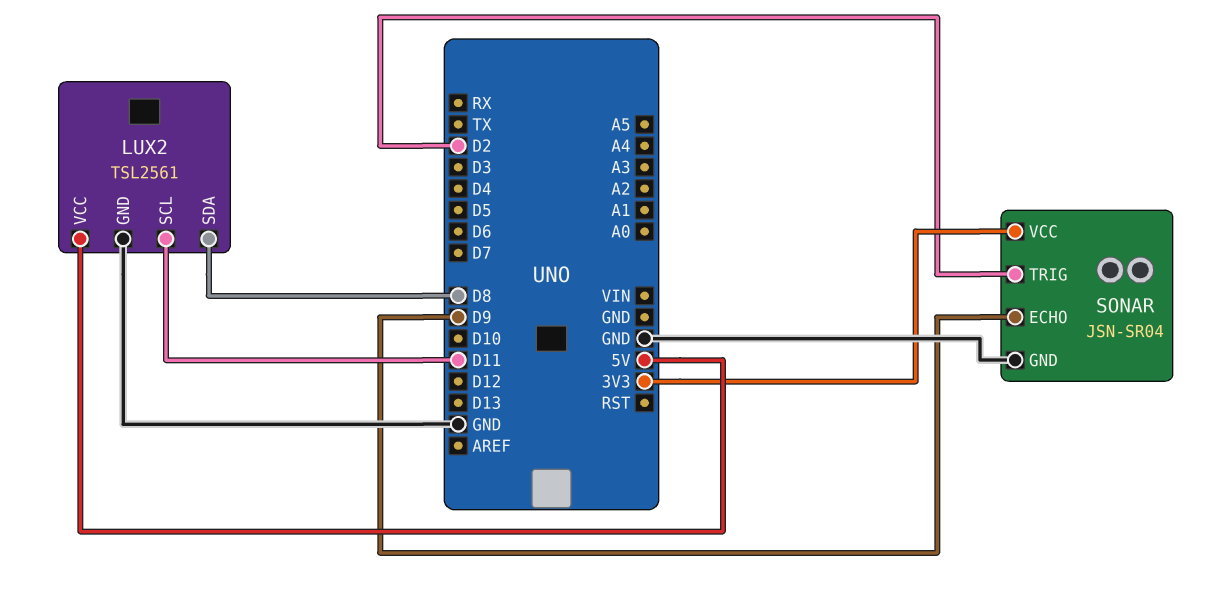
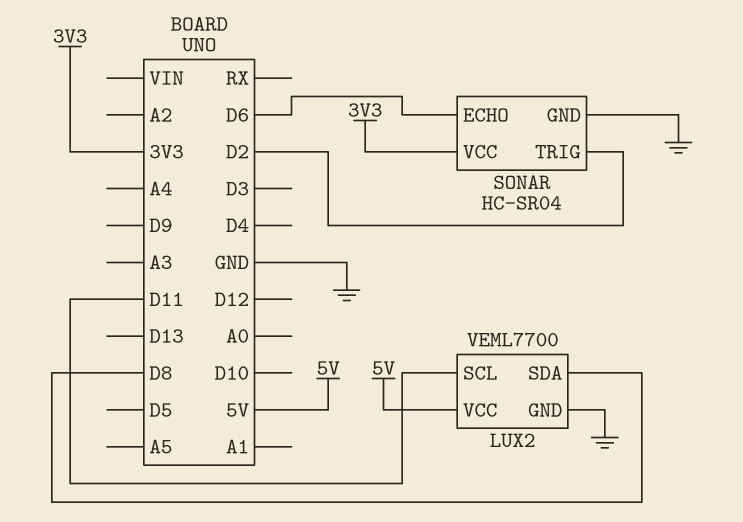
LUX2: TSL2561 -> VEML7700
SONAR: JSN-SR04 -> HC-SR04
SONAR pin ECHO: D9 -> D6

